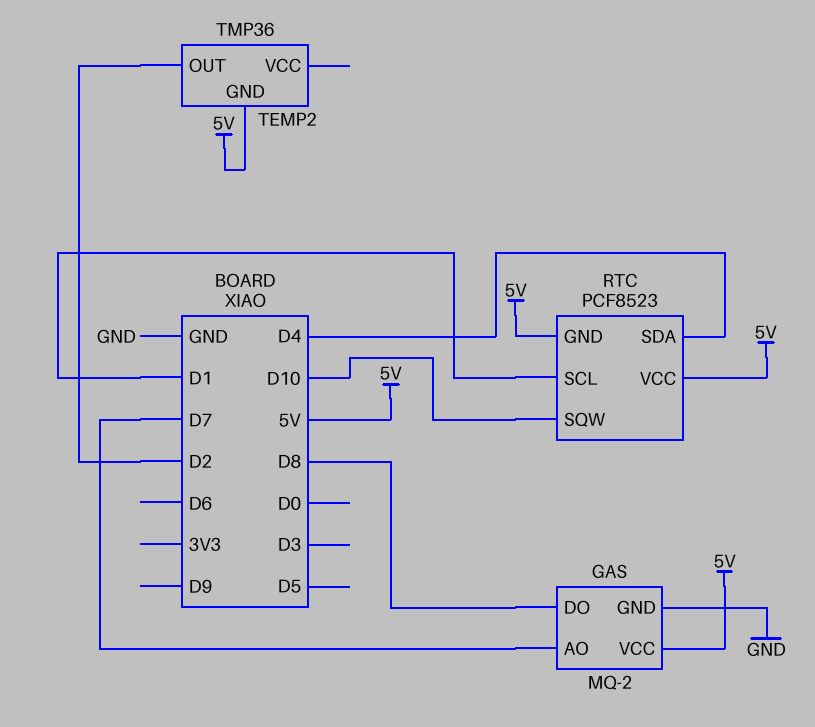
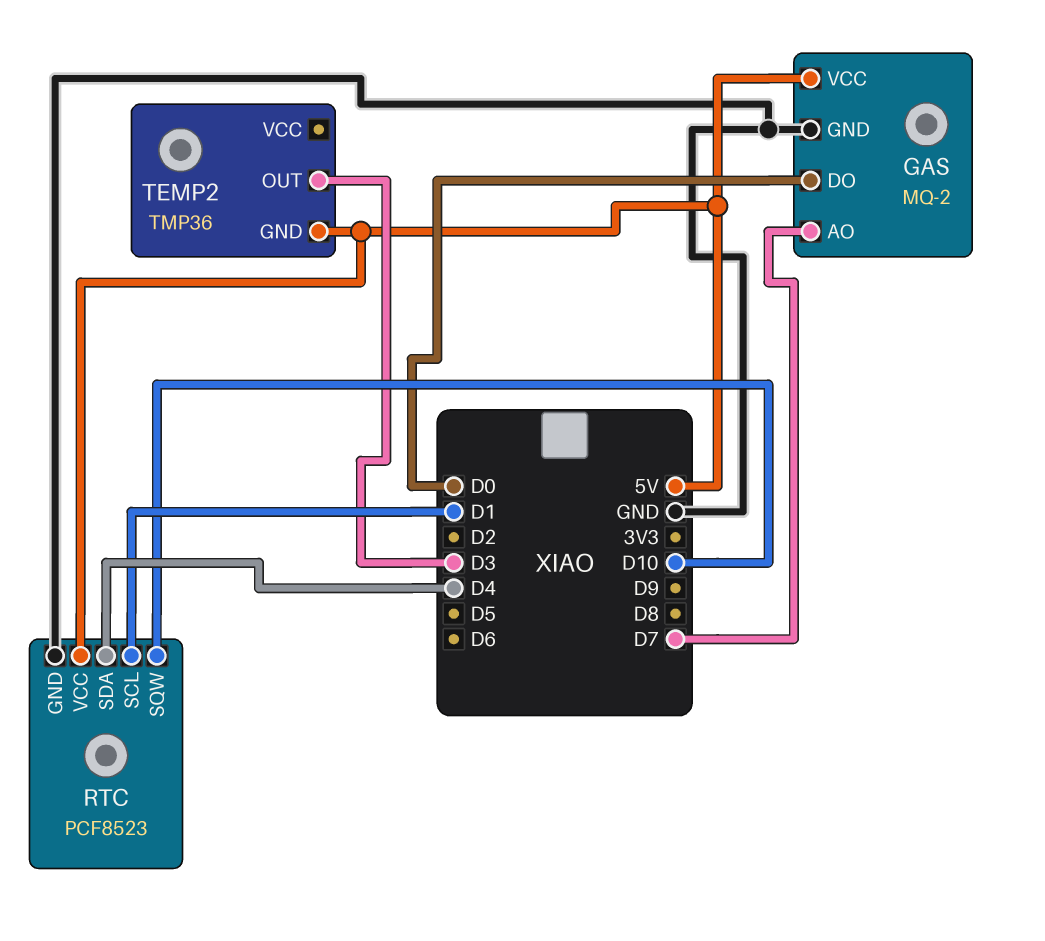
GAS pin DO: D8 -> D0
RTC pin GND: 5V -> GND
TEMP2 pin OUT: D2 -> D3

